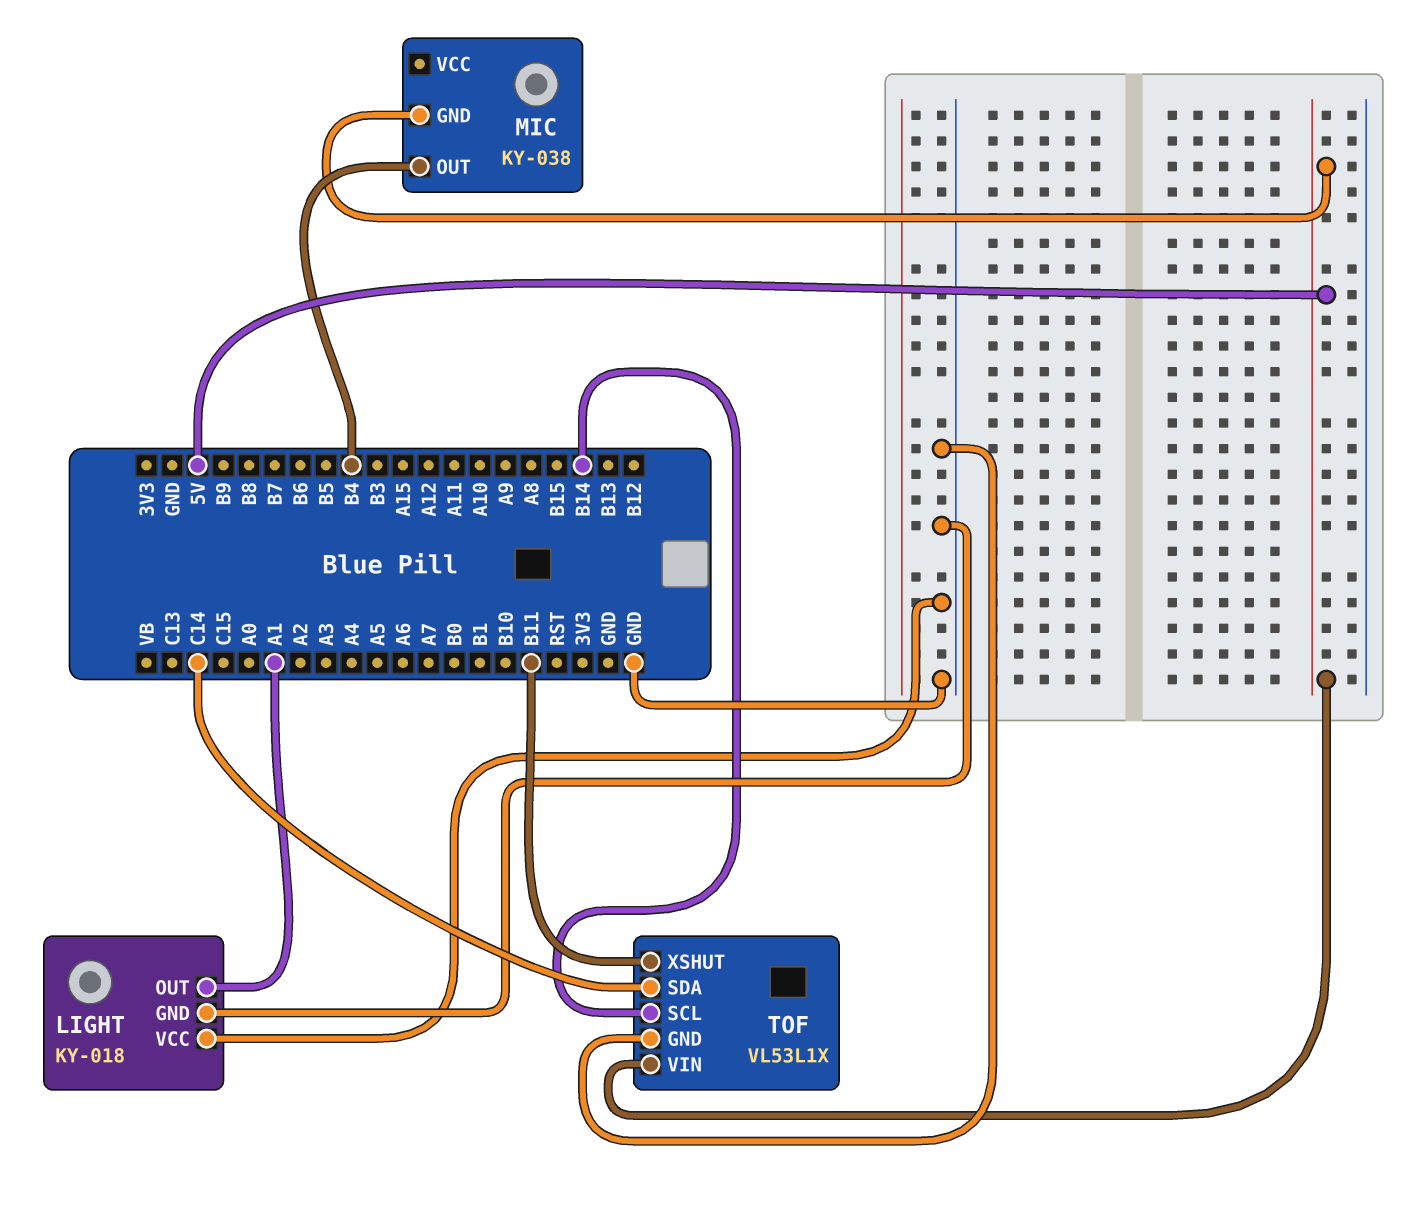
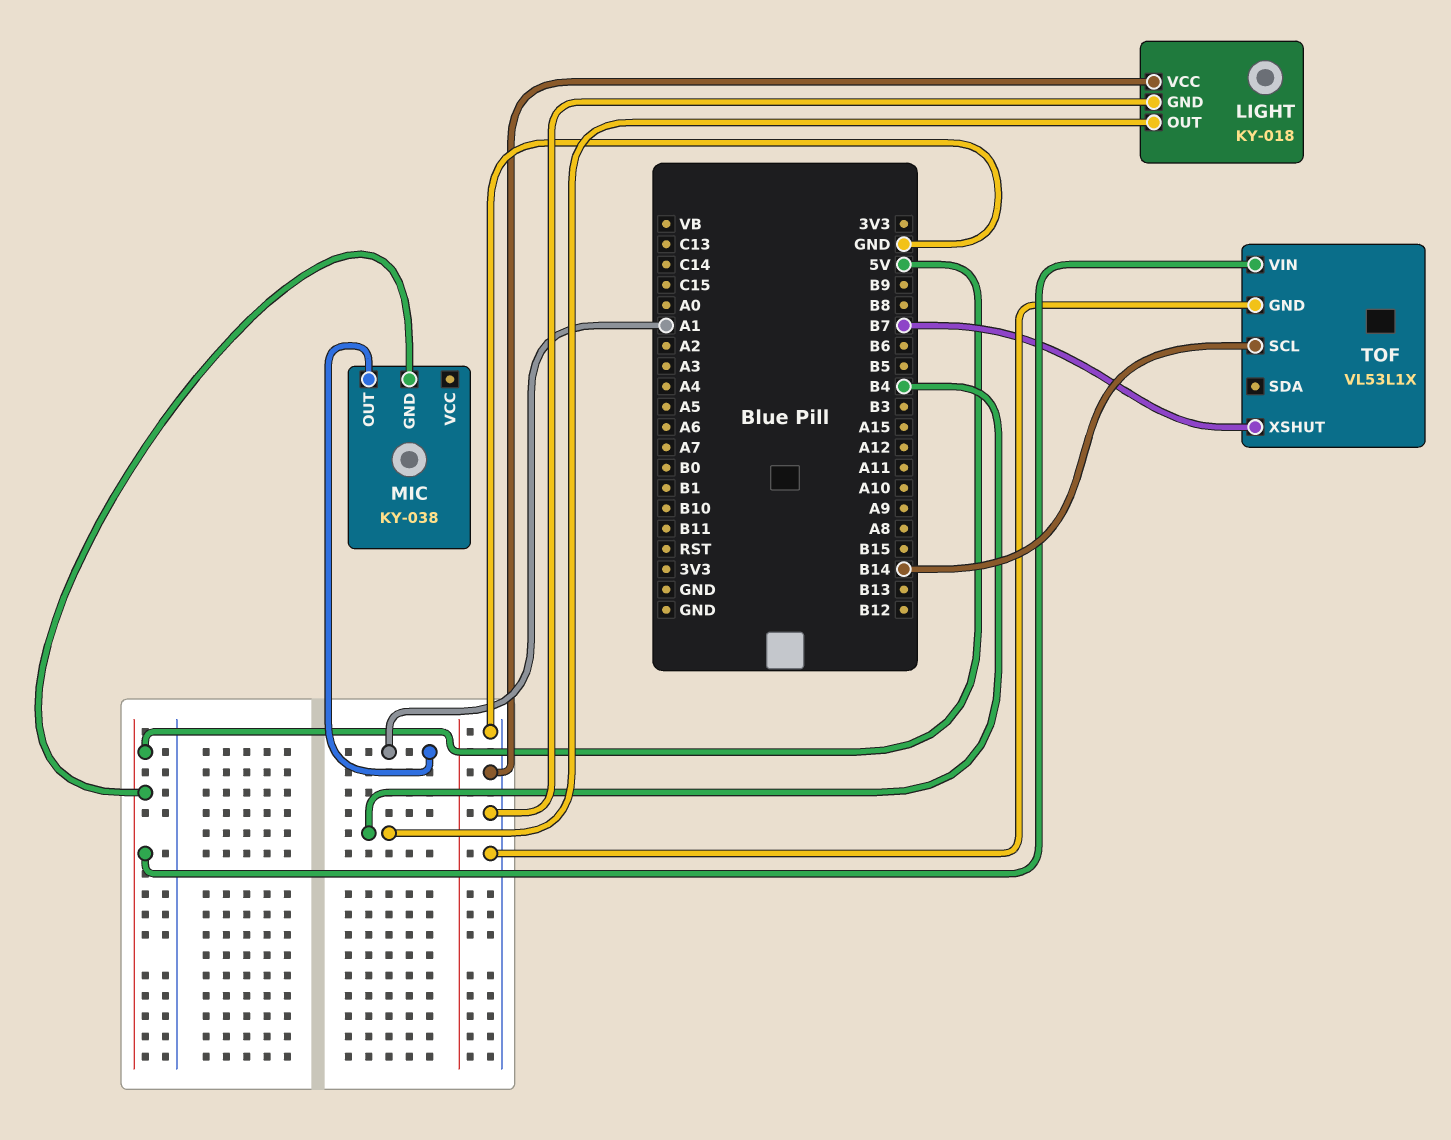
LIGHT pin OUT: A1 -> B4
MIC pin OUT: B4 -> A1
TOF pin SDA: C14 -> none
TOF pin XSHUT: B11 -> B7

